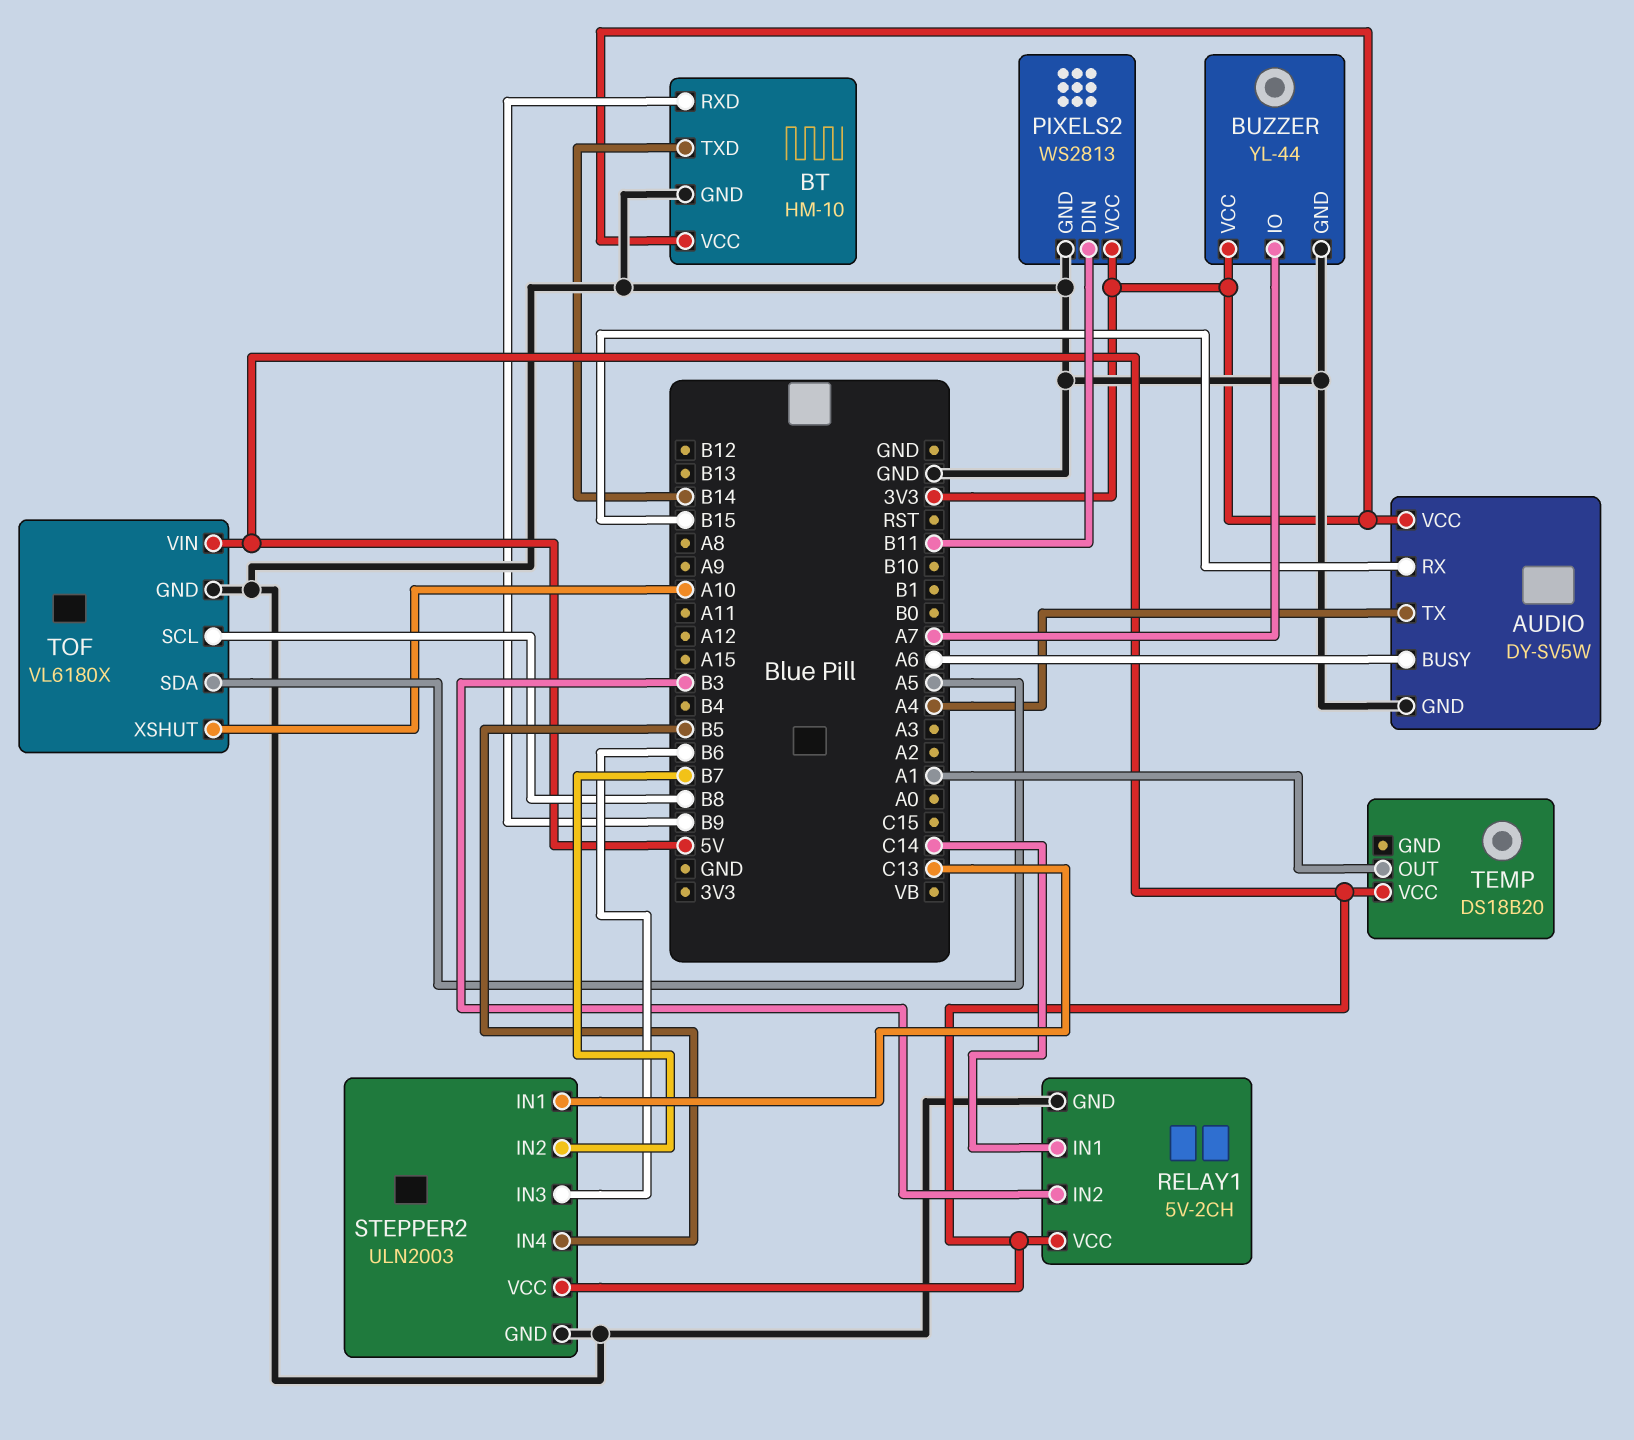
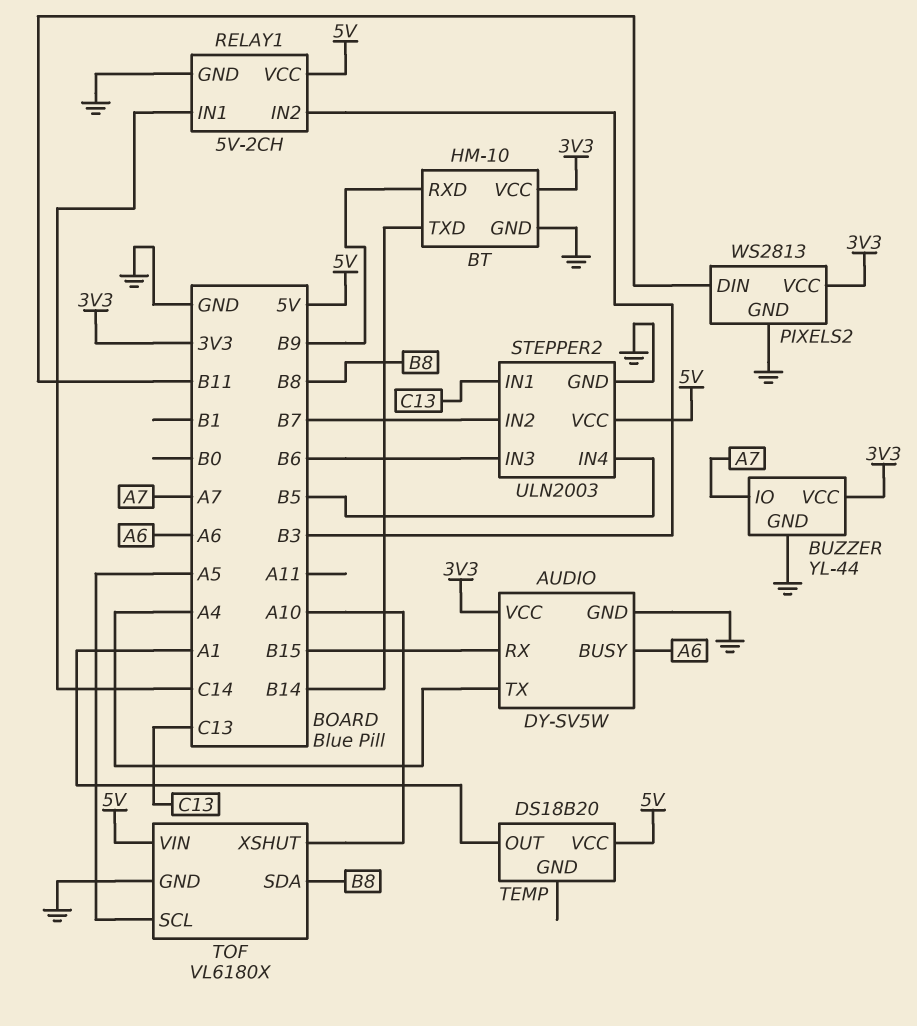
TOF pin SCL: B8 -> A5
TOF pin SDA: A5 -> B8

